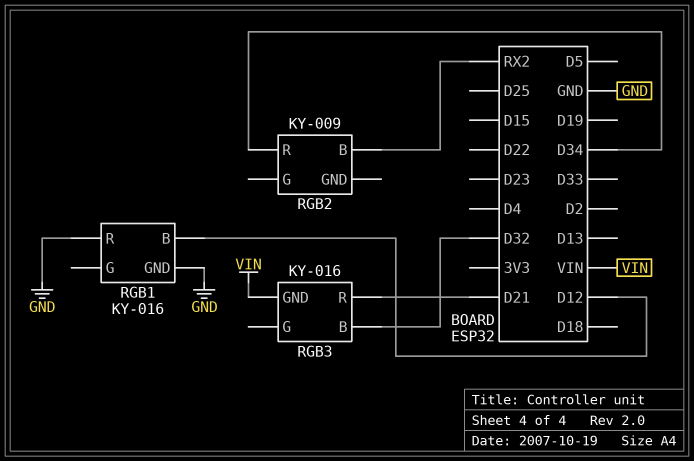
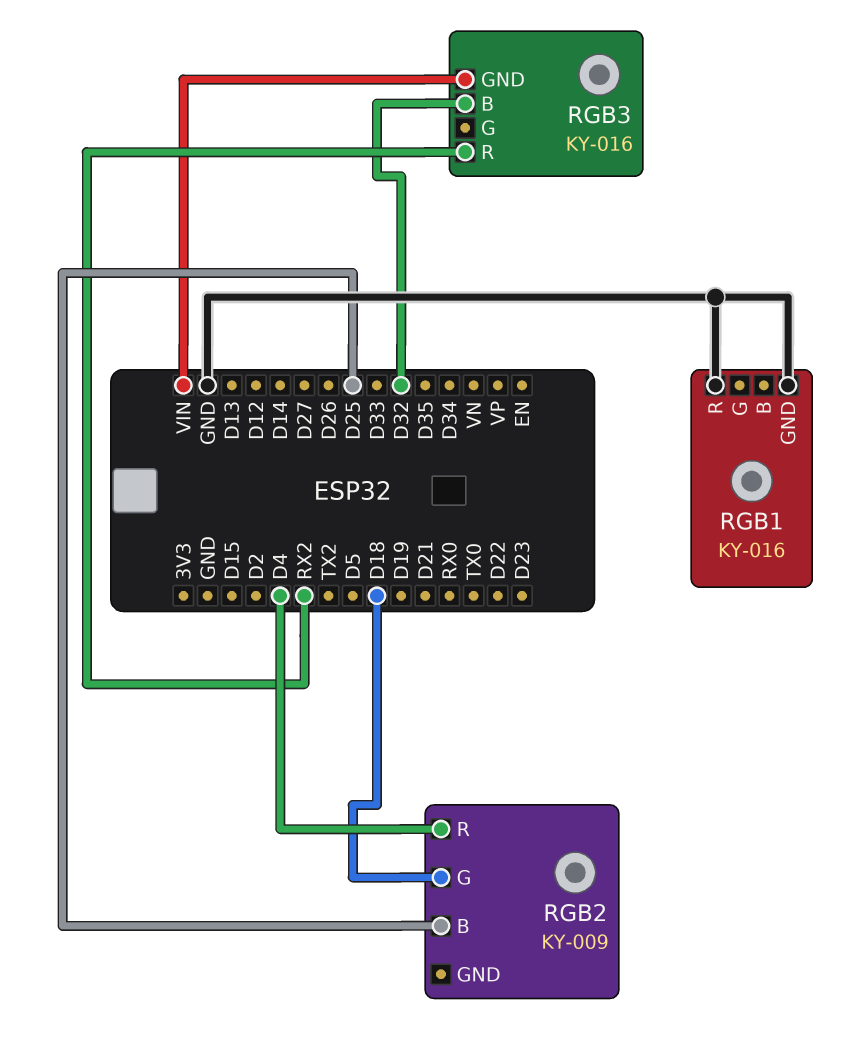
RGB1 pin B: D12 -> none
RGB2 pin B: RX2 -> D25
RGB2 pin G: none -> D18
RGB2 pin R: D34 -> D4
RGB3 pin R: D21 -> RX2

